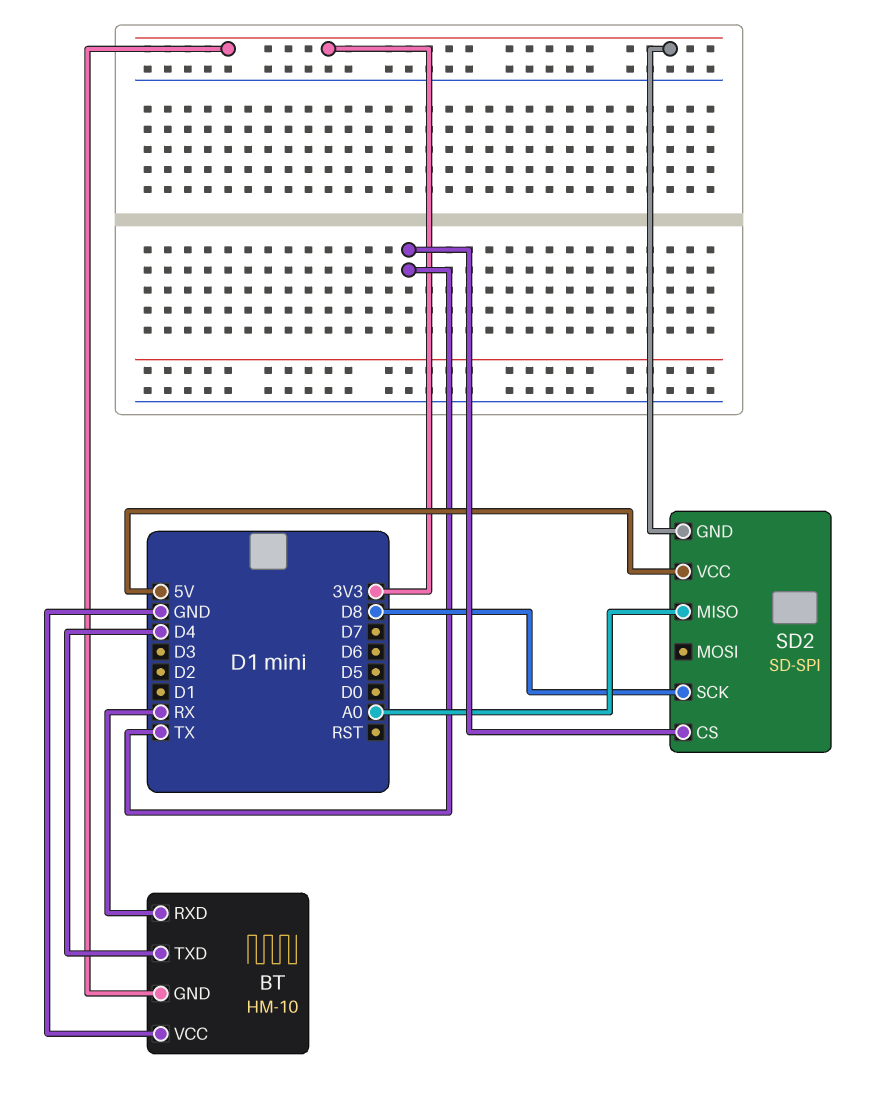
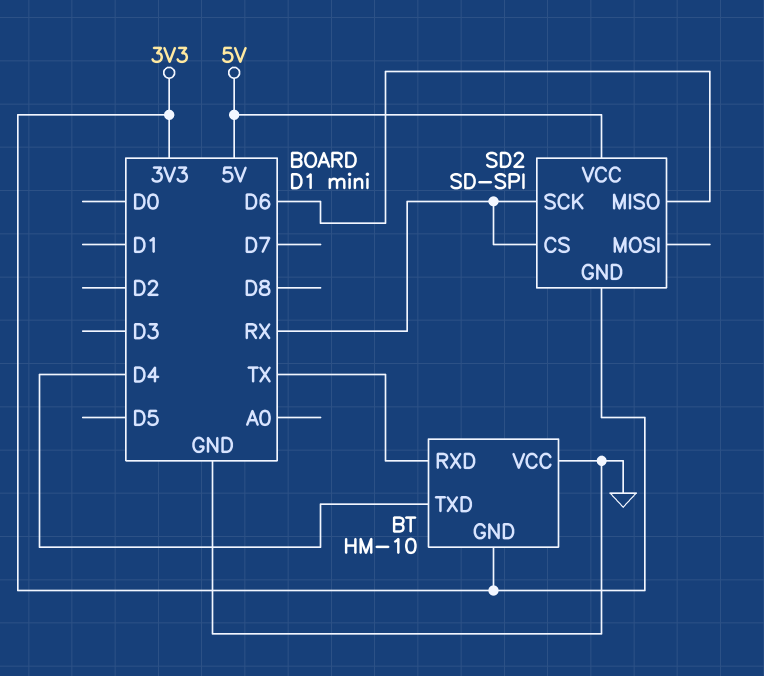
BT pin RXD: RX -> TX
SD2 pin CS: TX -> RX
SD2 pin MISO: A0 -> D6
SD2 pin SCK: D8 -> RX

